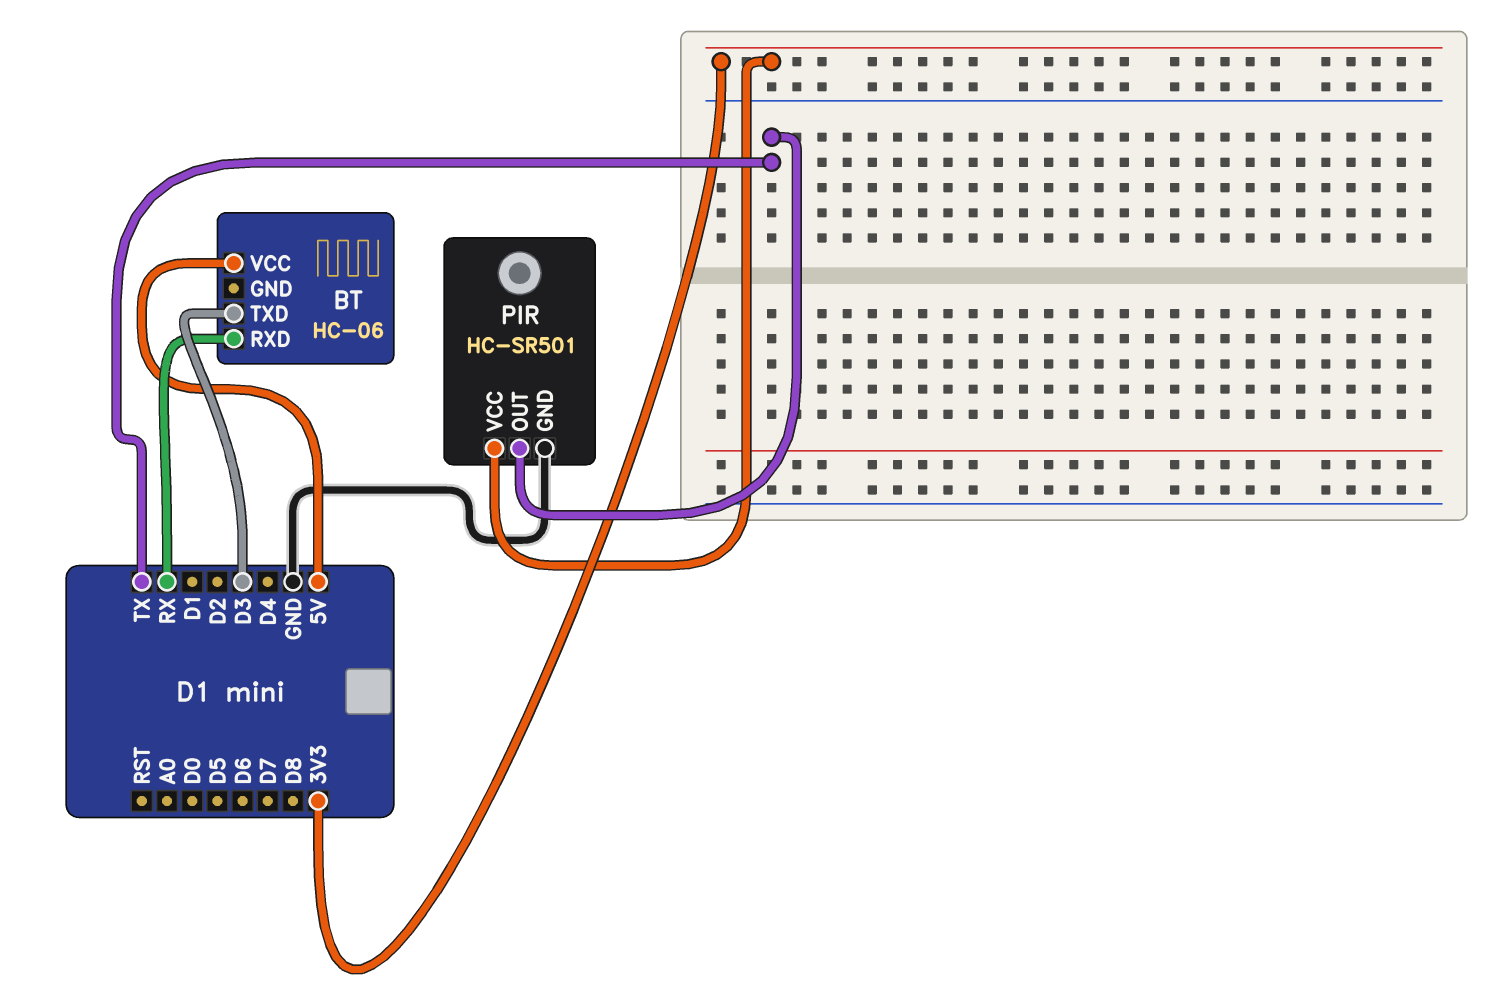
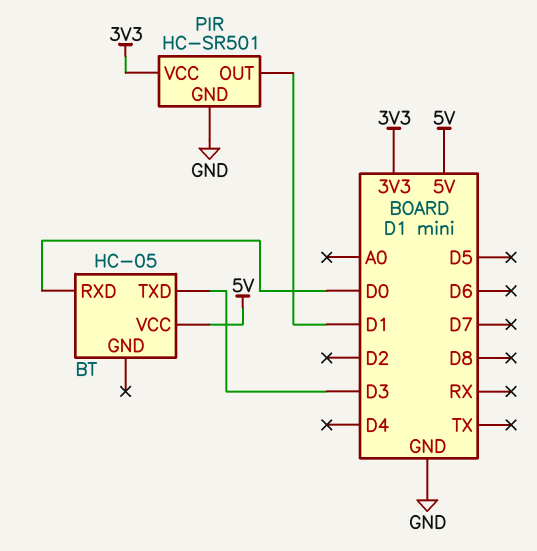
BT: HC-06 -> HC-05
BT pin RXD: RX -> D0
PIR pin OUT: TX -> D1

